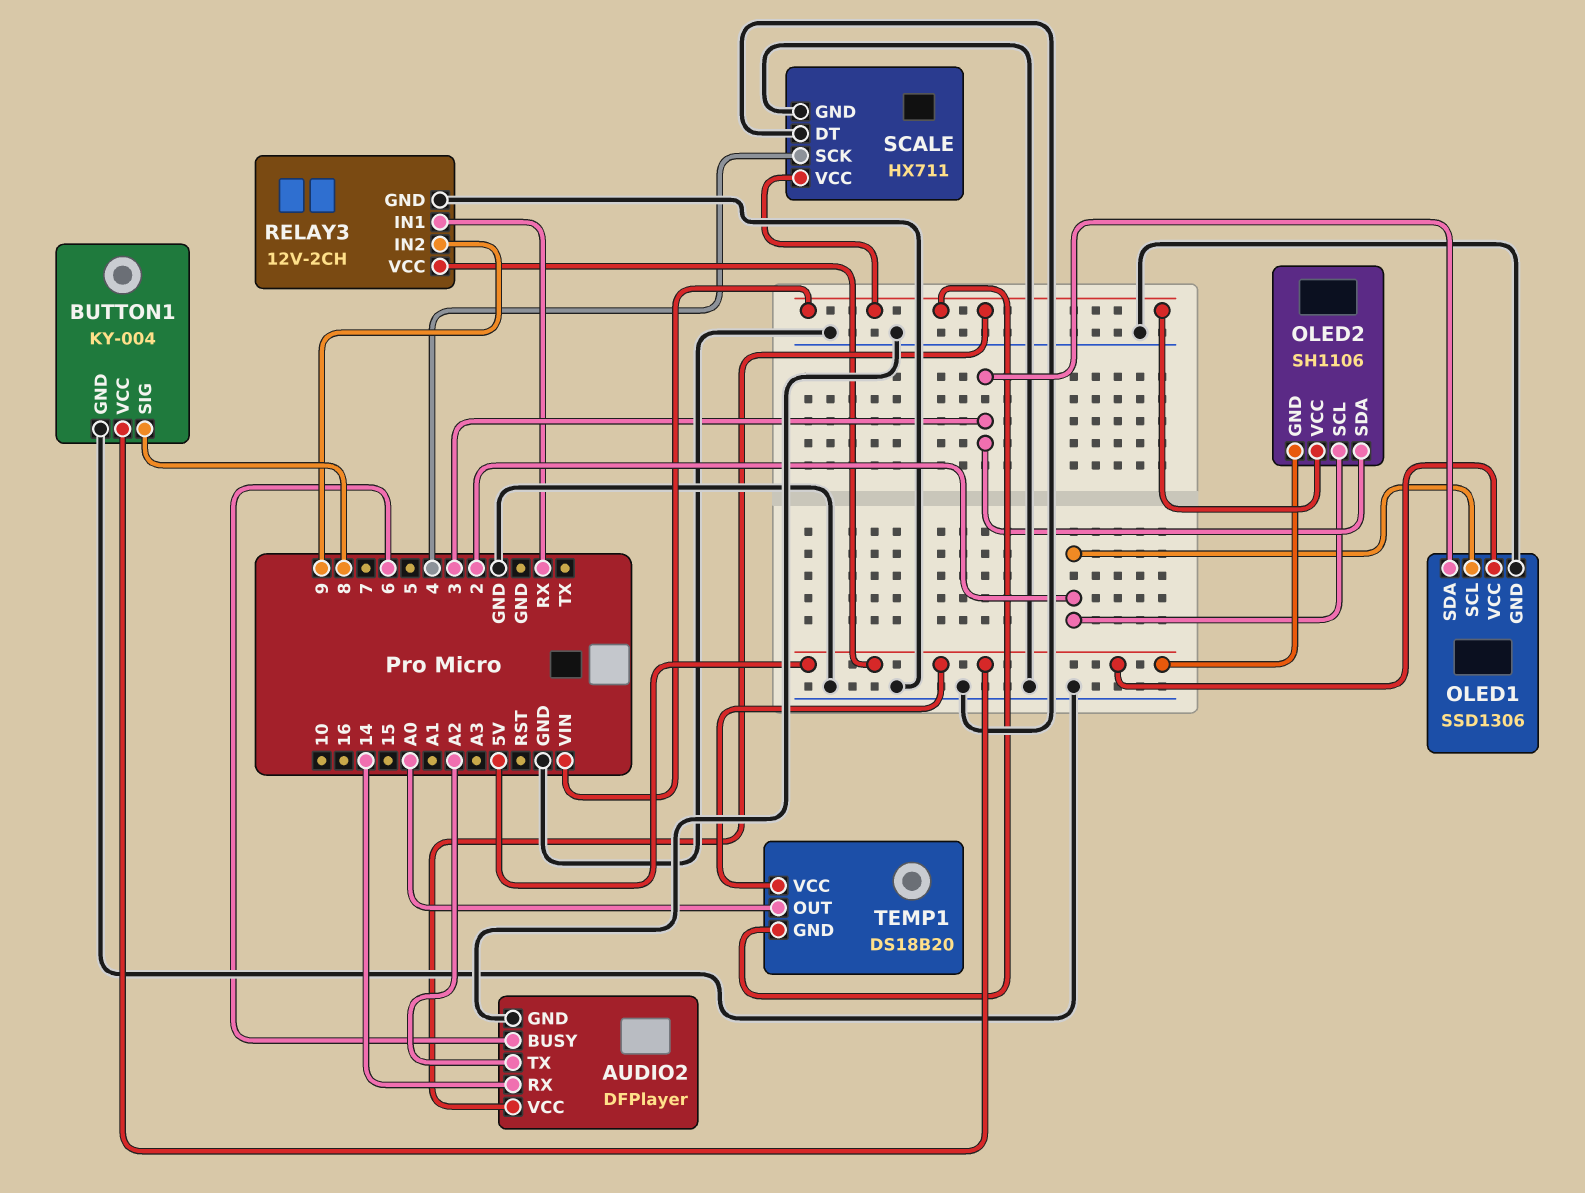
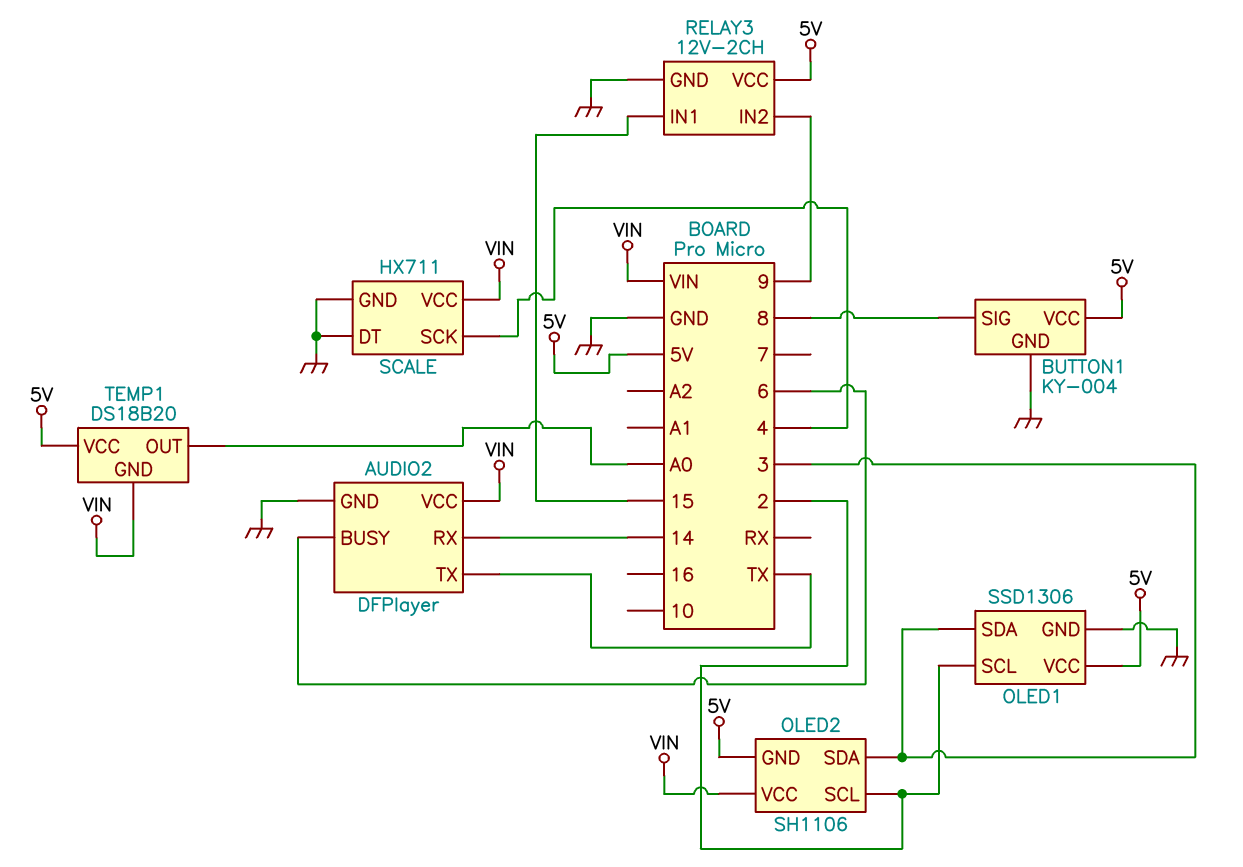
AUDIO2 pin TX: A2 -> TX
RELAY3 pin IN1: RX -> 15

